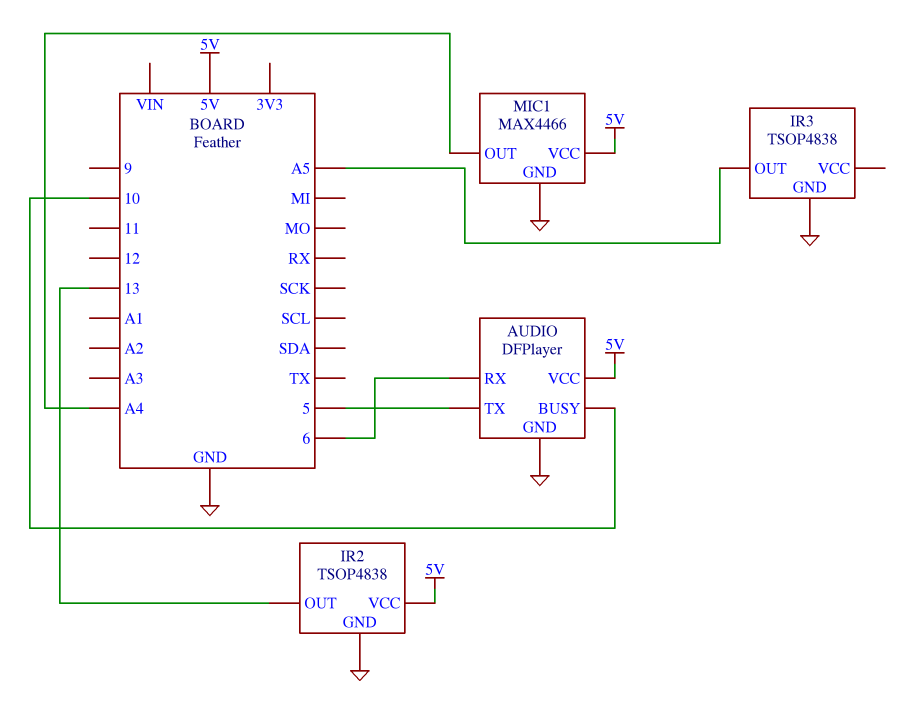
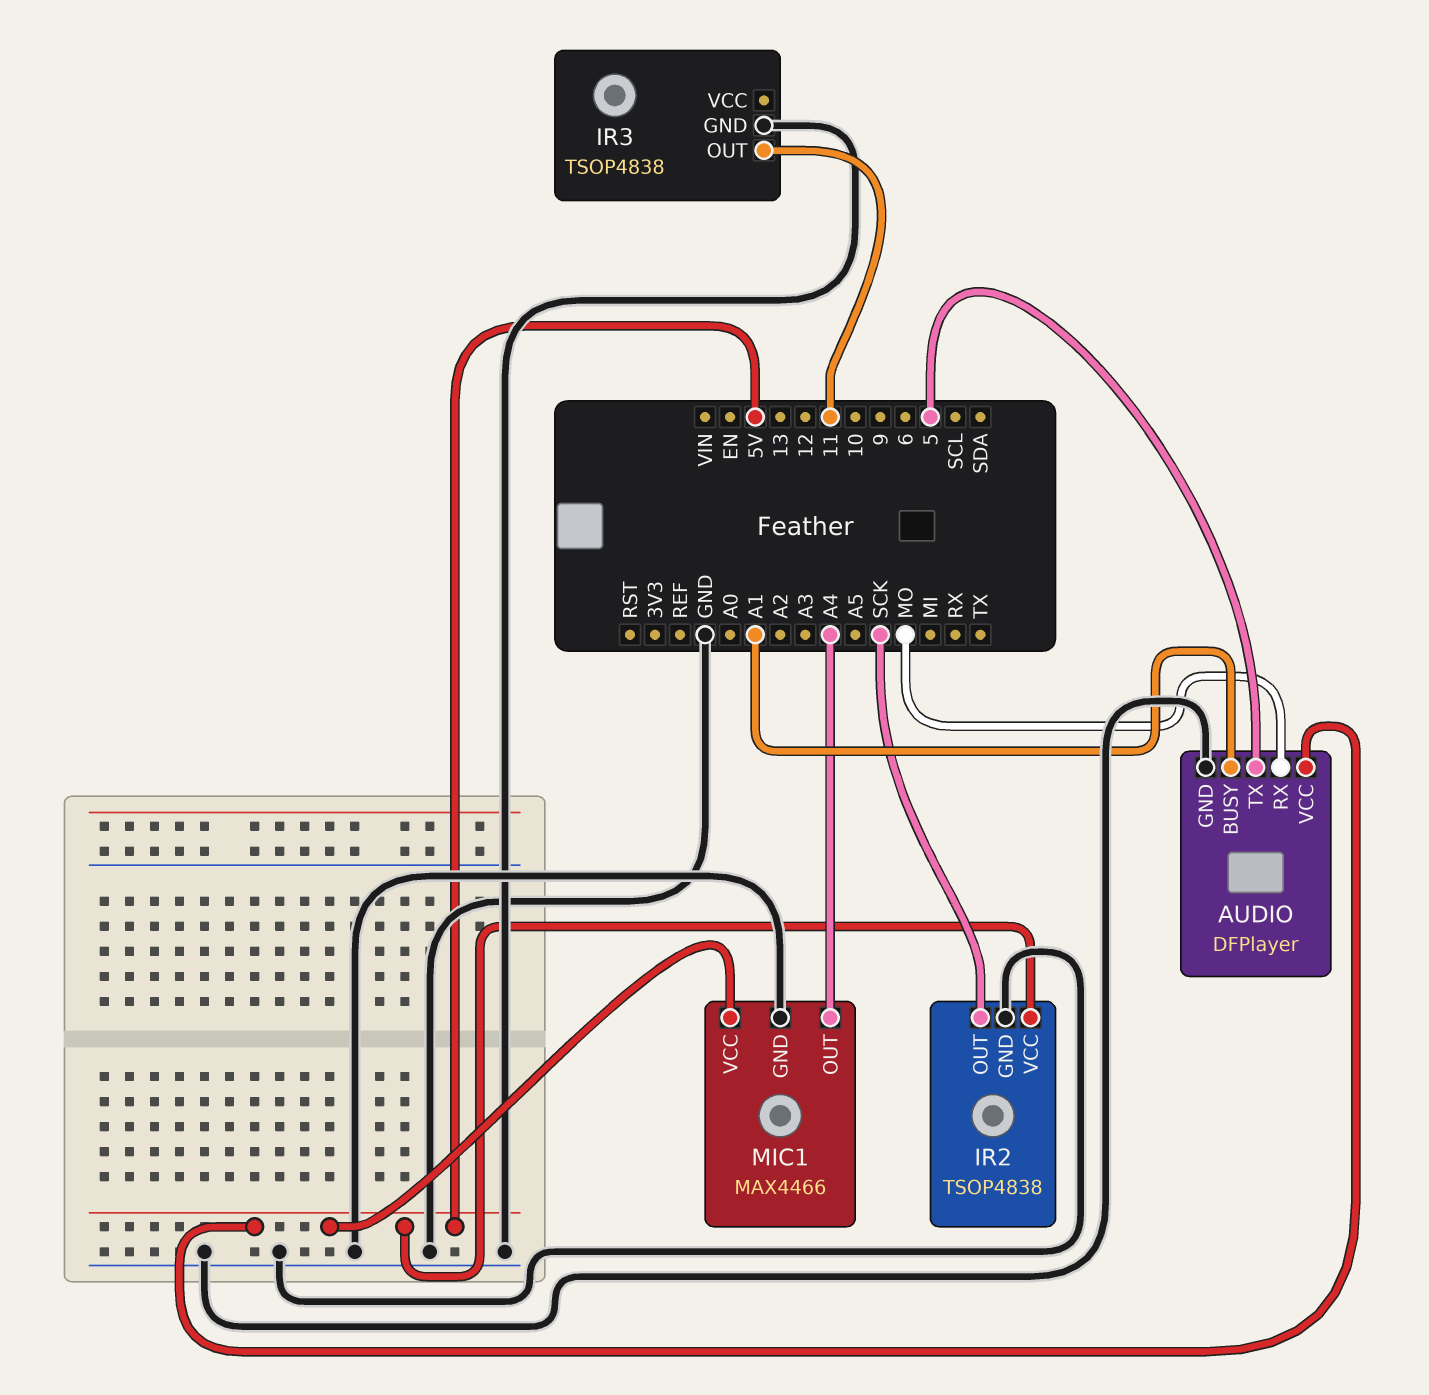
AUDIO pin BUSY: 10 -> A1
AUDIO pin RX: 6 -> MO
IR2 pin OUT: 13 -> SCK
IR3 pin OUT: A5 -> 11

